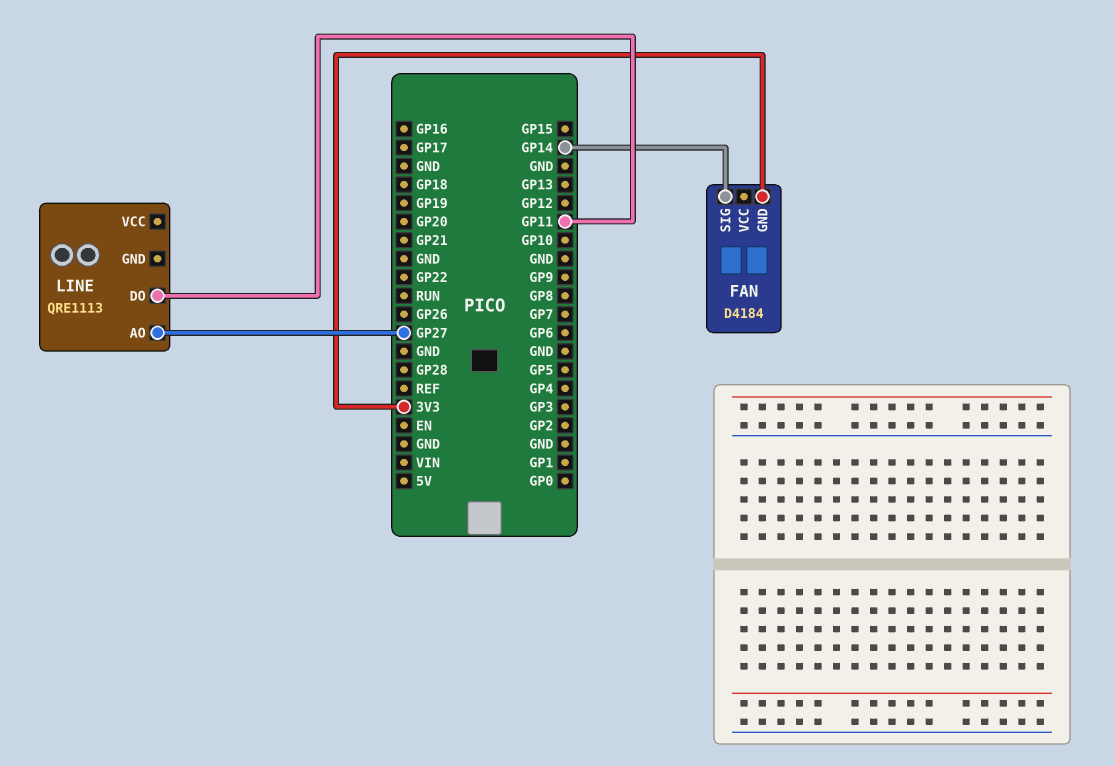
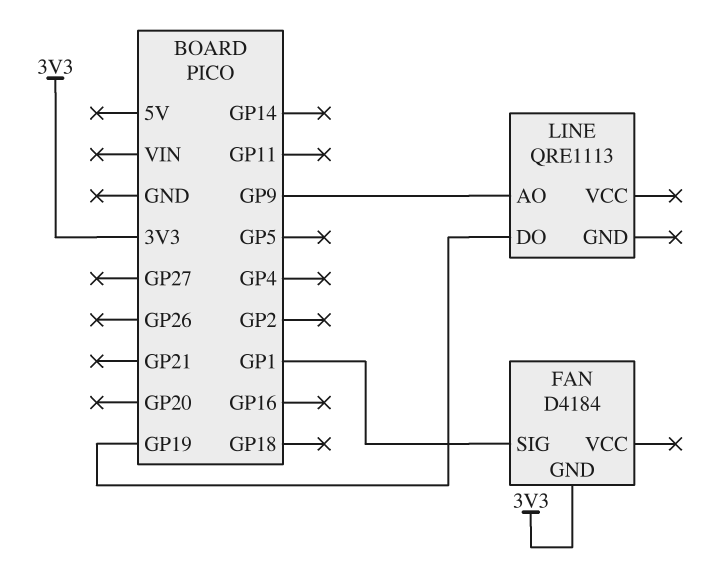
FAN pin SIG: GP14 -> GP1
LINE pin AO: GP27 -> GP9
LINE pin DO: GP11 -> GP19

